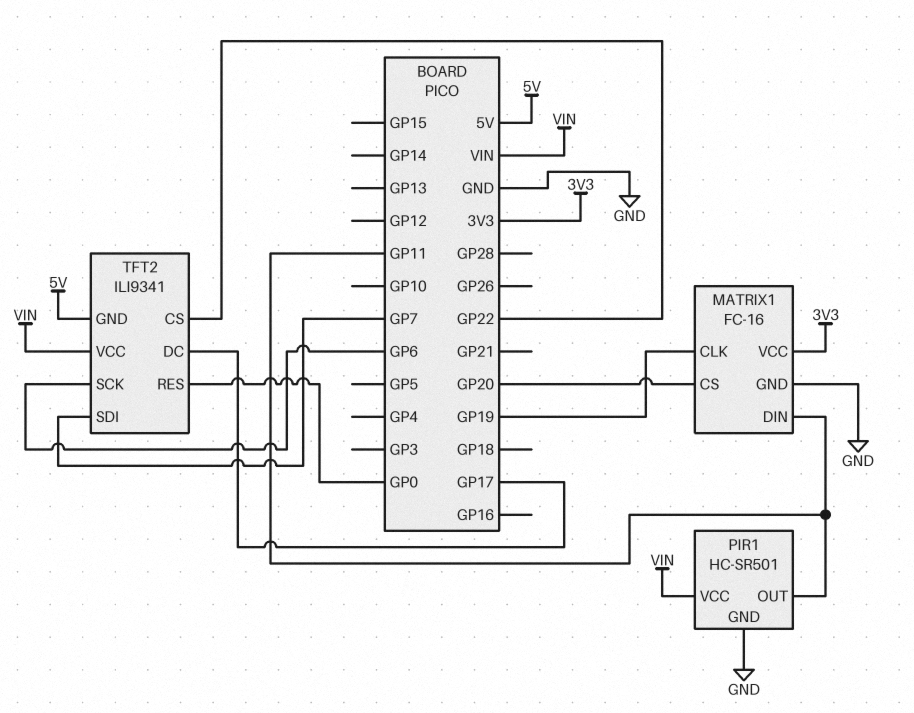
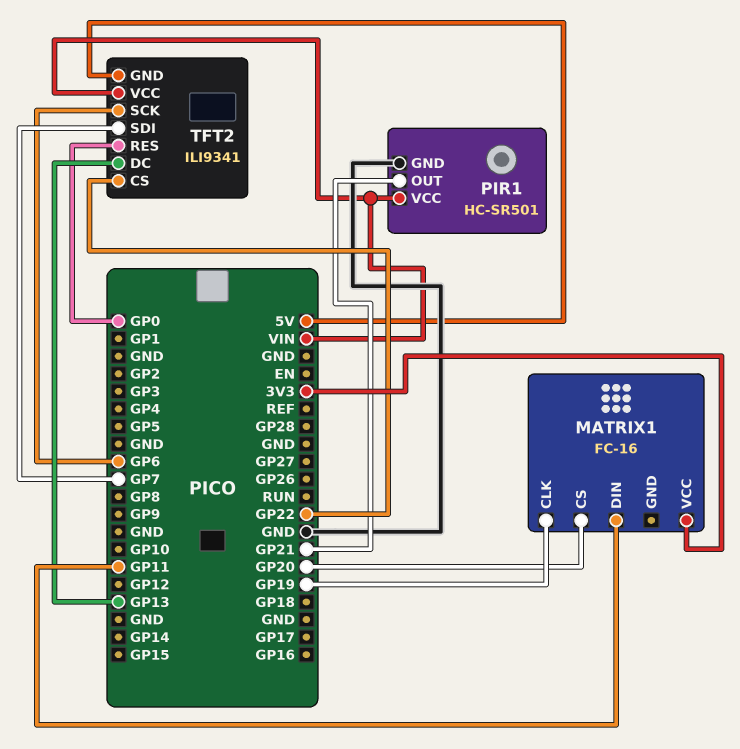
MATRIX1 pin GND: GND -> none
PIR1 pin OUT: GP11 -> GP21
TFT2 pin DC: GP17 -> GP13

